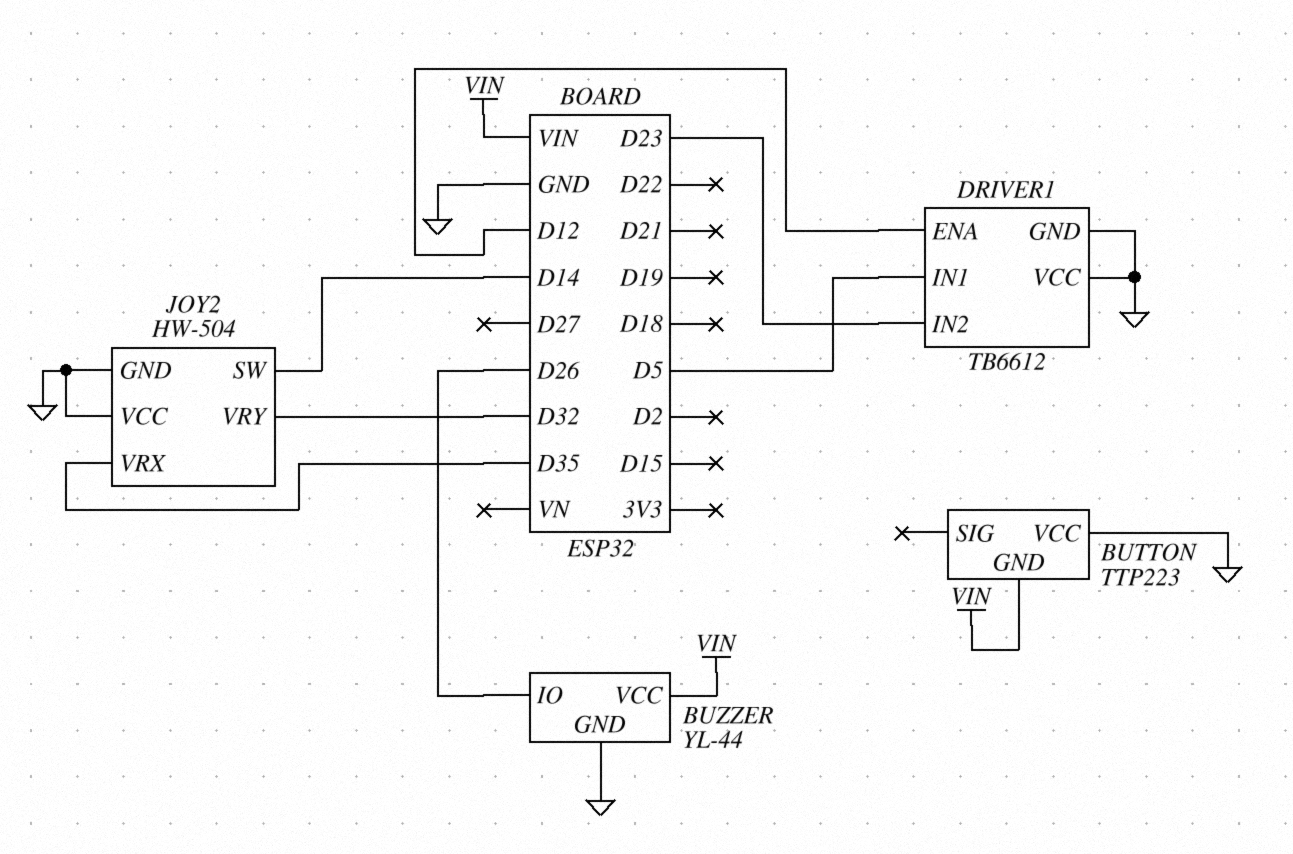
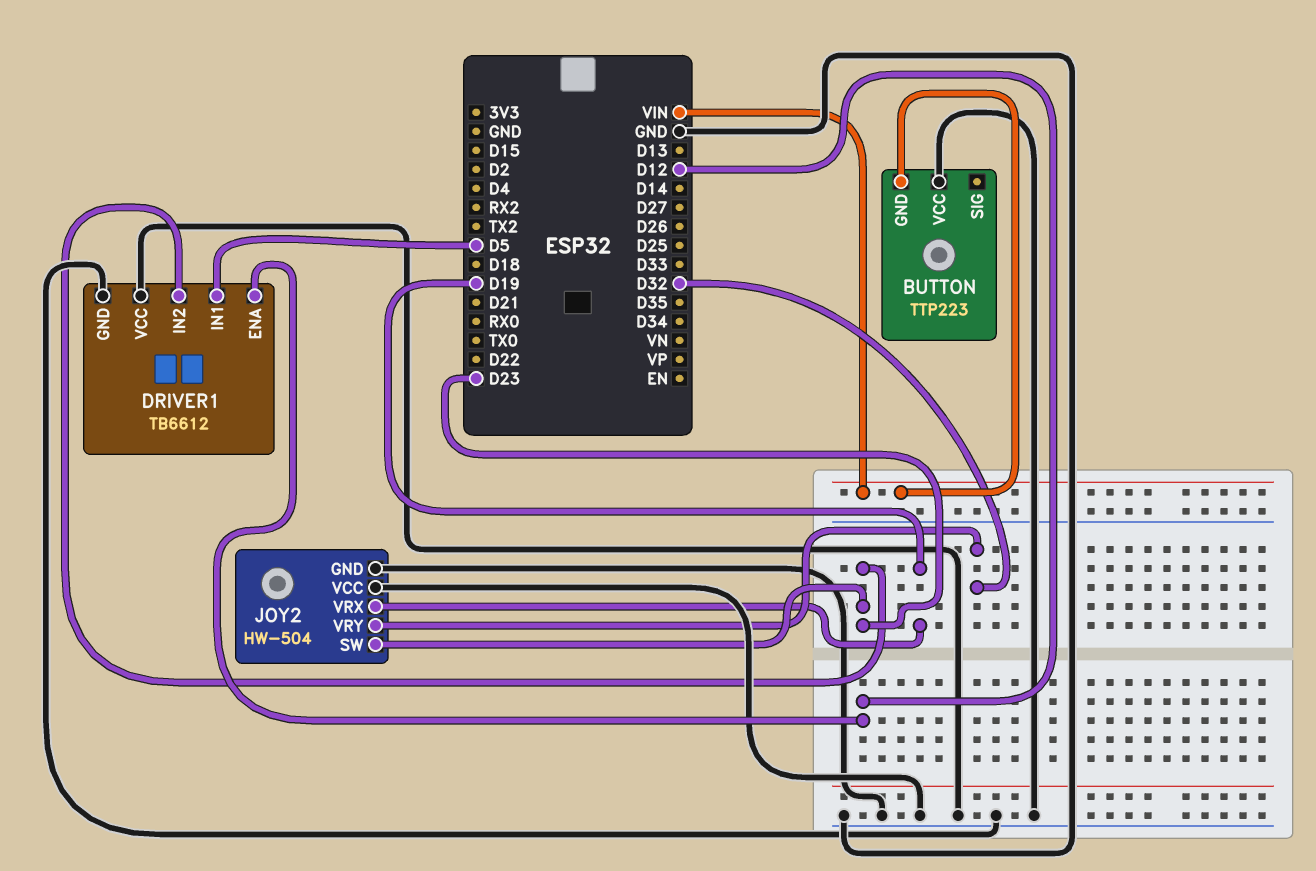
BUZZER: YL-44 -> none
BUZZER pin GND: GND -> none
BUZZER pin IO: D26 -> none
BUZZER pin VCC: VIN -> none
JOY2 pin SW: D14 -> D23
JOY2 pin VRX: D35 -> D19

